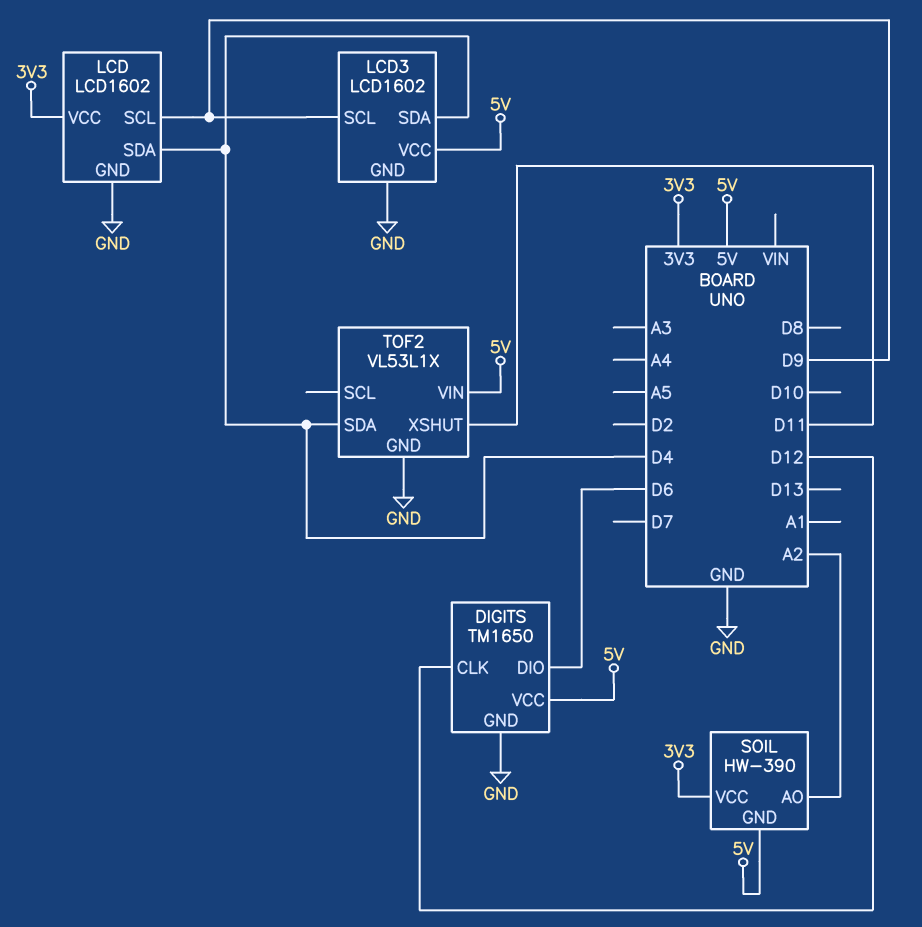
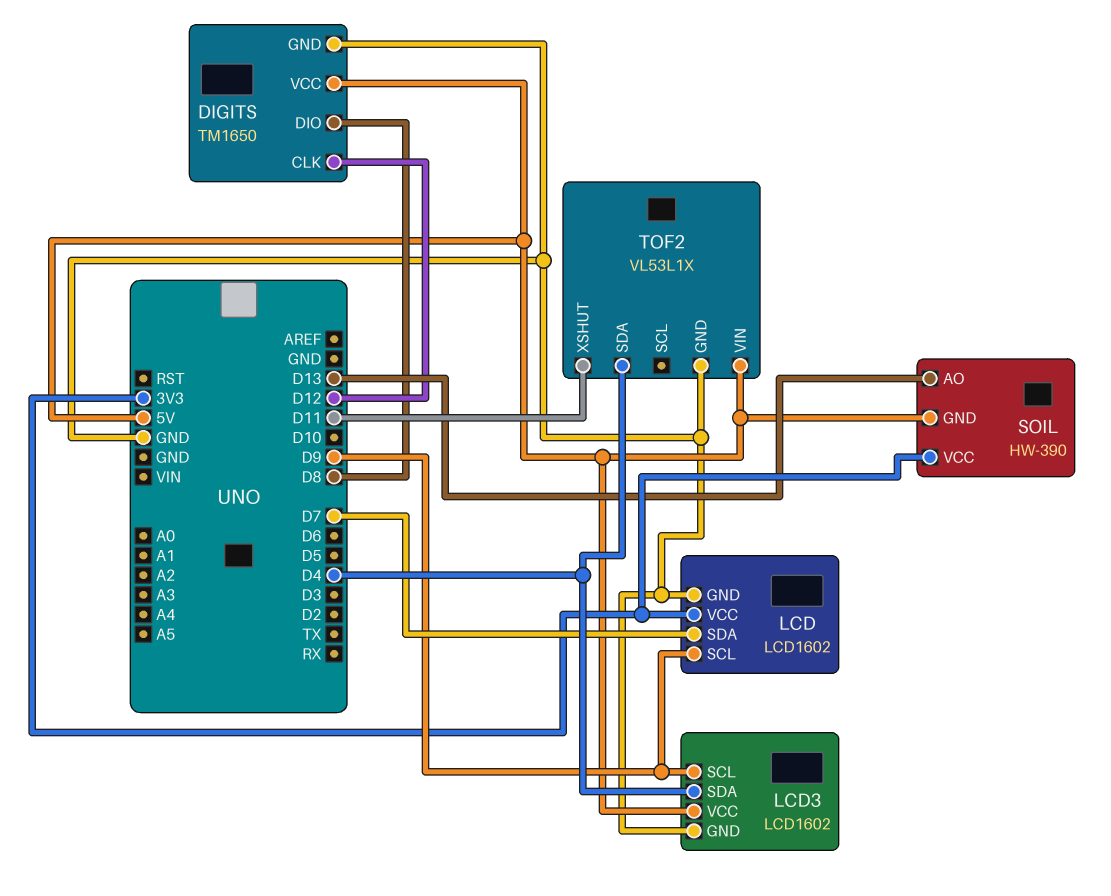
DIGITS pin DIO: D6 -> D8
LCD pin SDA: D4 -> D7
SOIL pin AO: A2 -> D13

